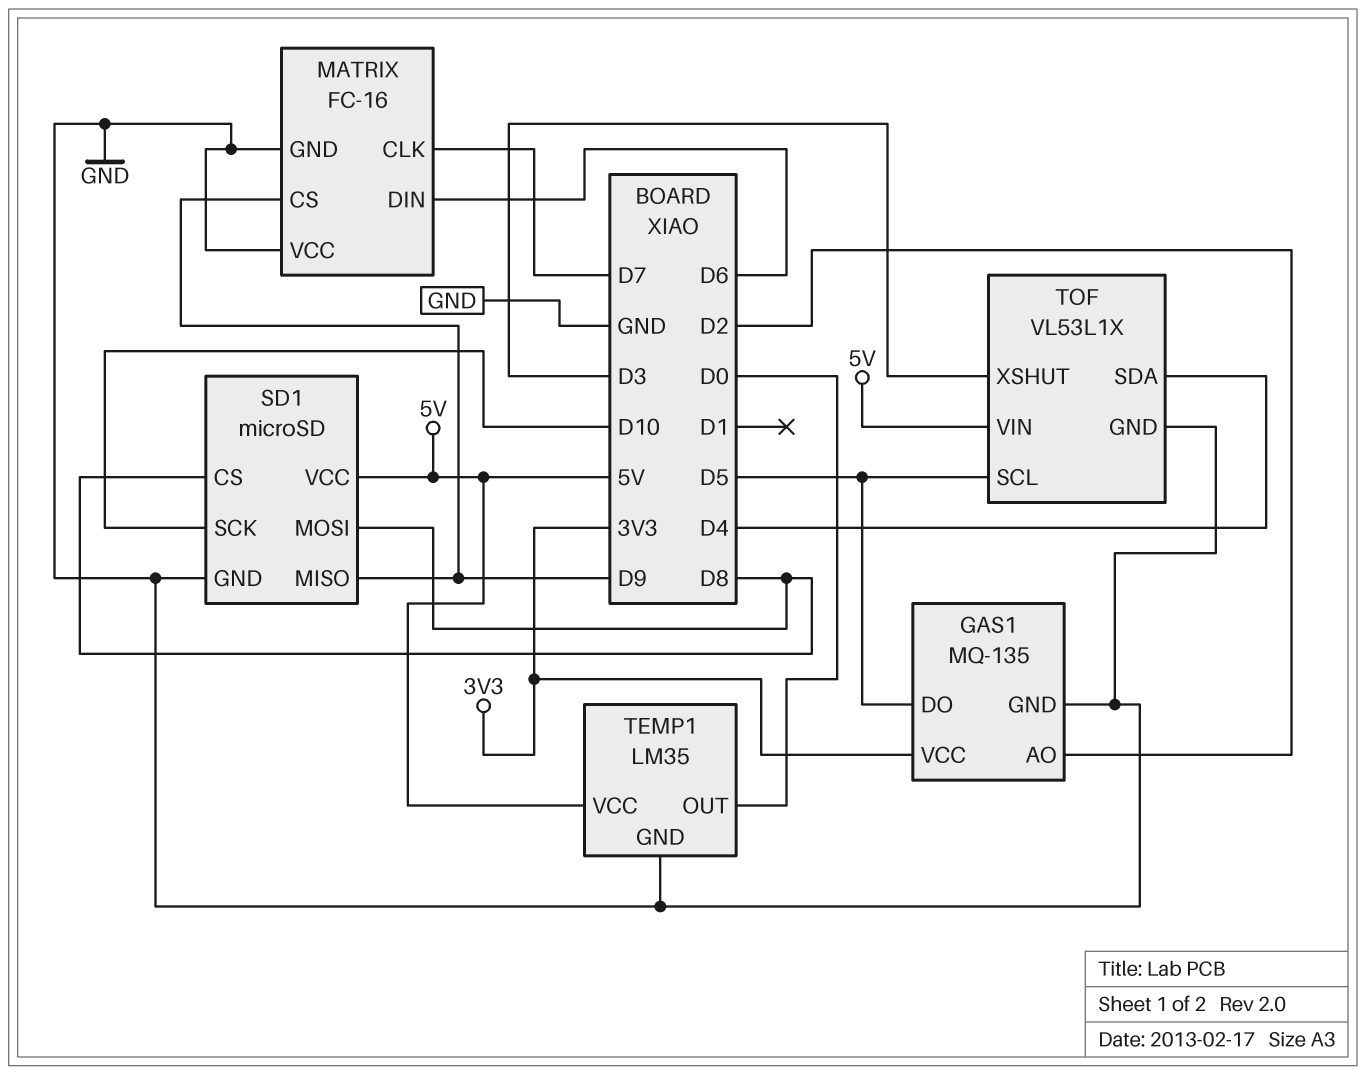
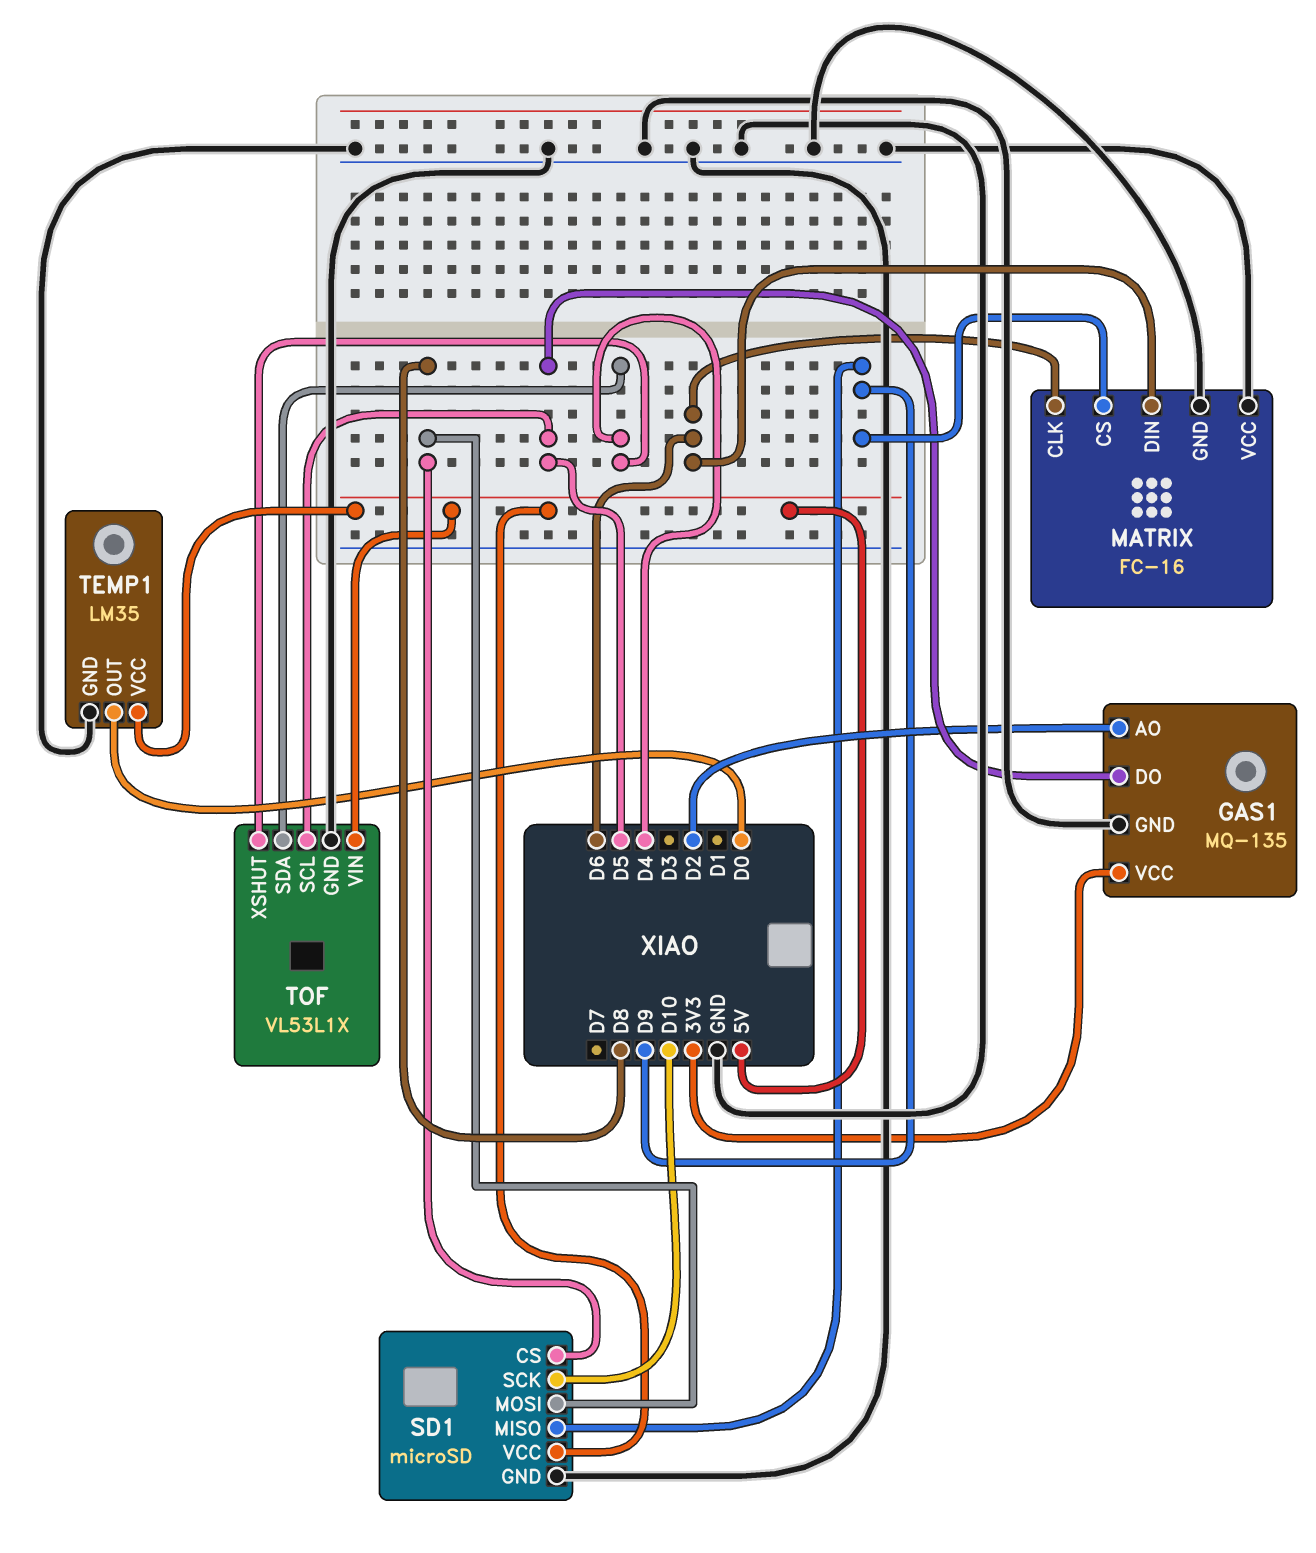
MATRIX pin CLK: D7 -> D6
TOF pin XSHUT: D3 -> D4

